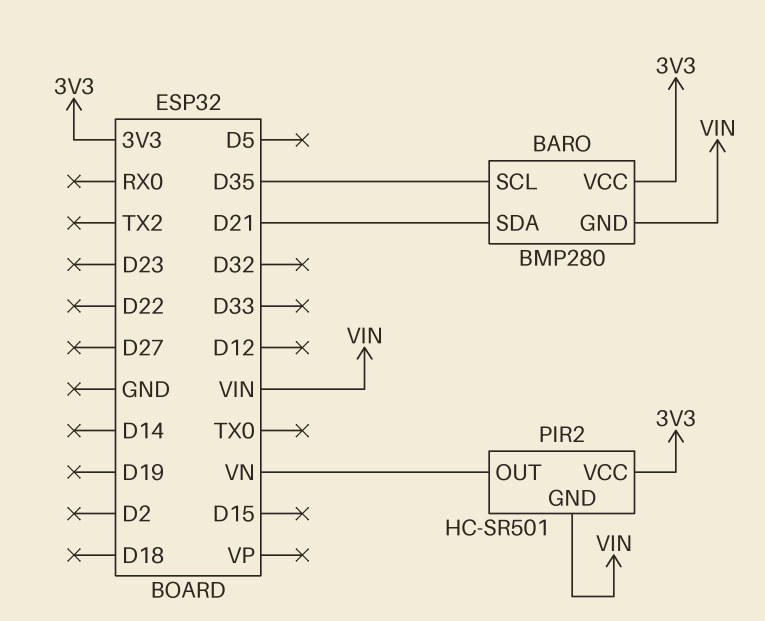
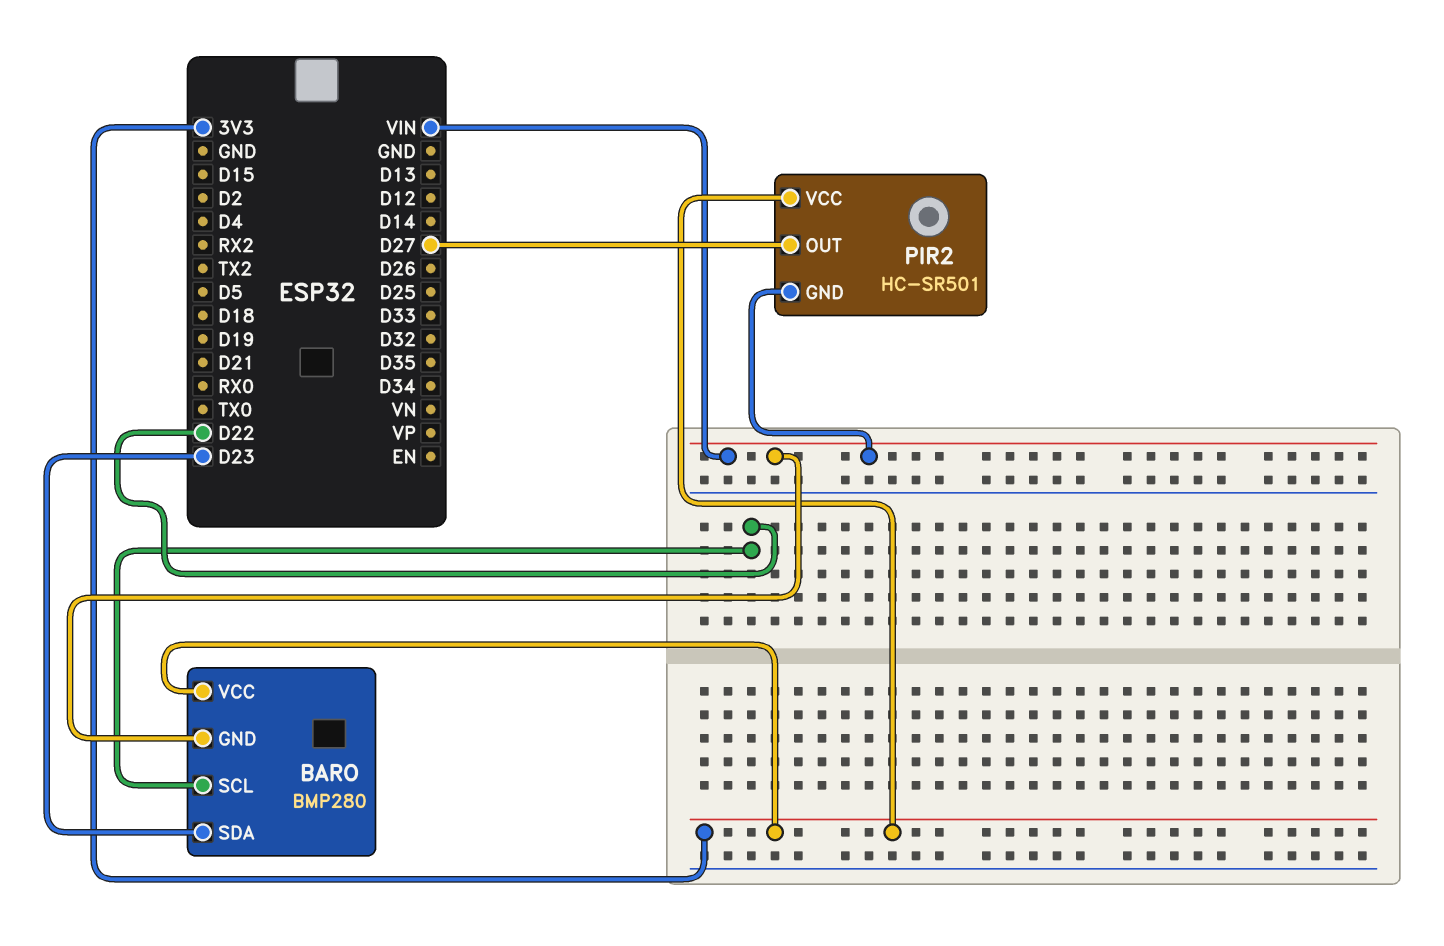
BARO pin SCL: D35 -> D22
BARO pin SDA: D21 -> D23
PIR2 pin OUT: VN -> D27

